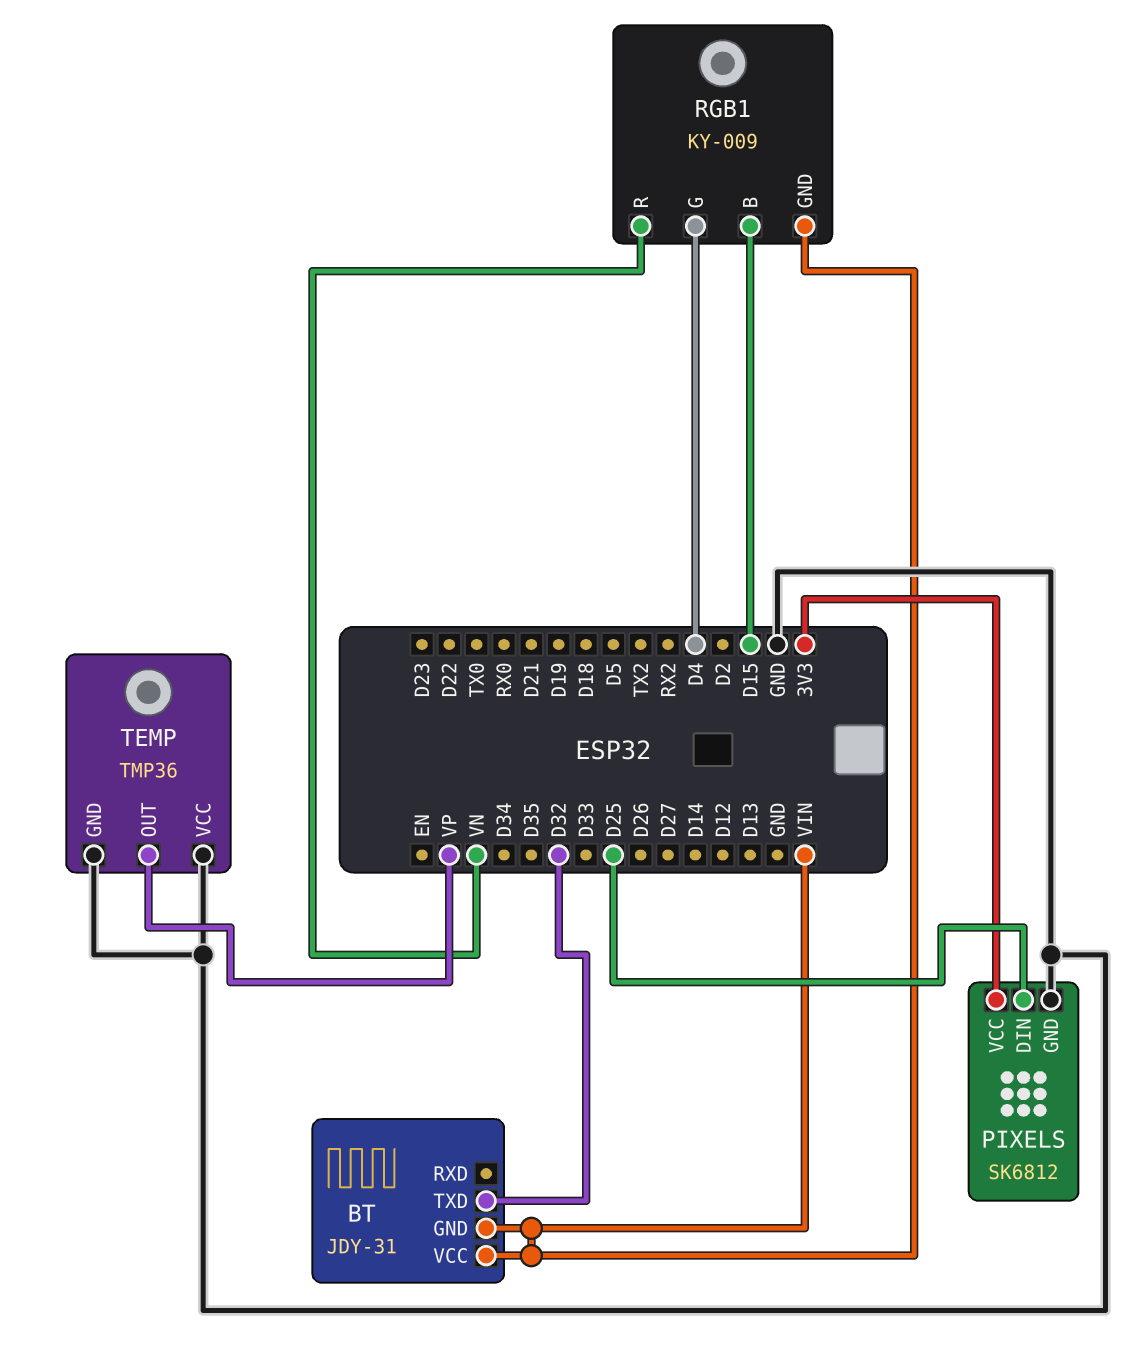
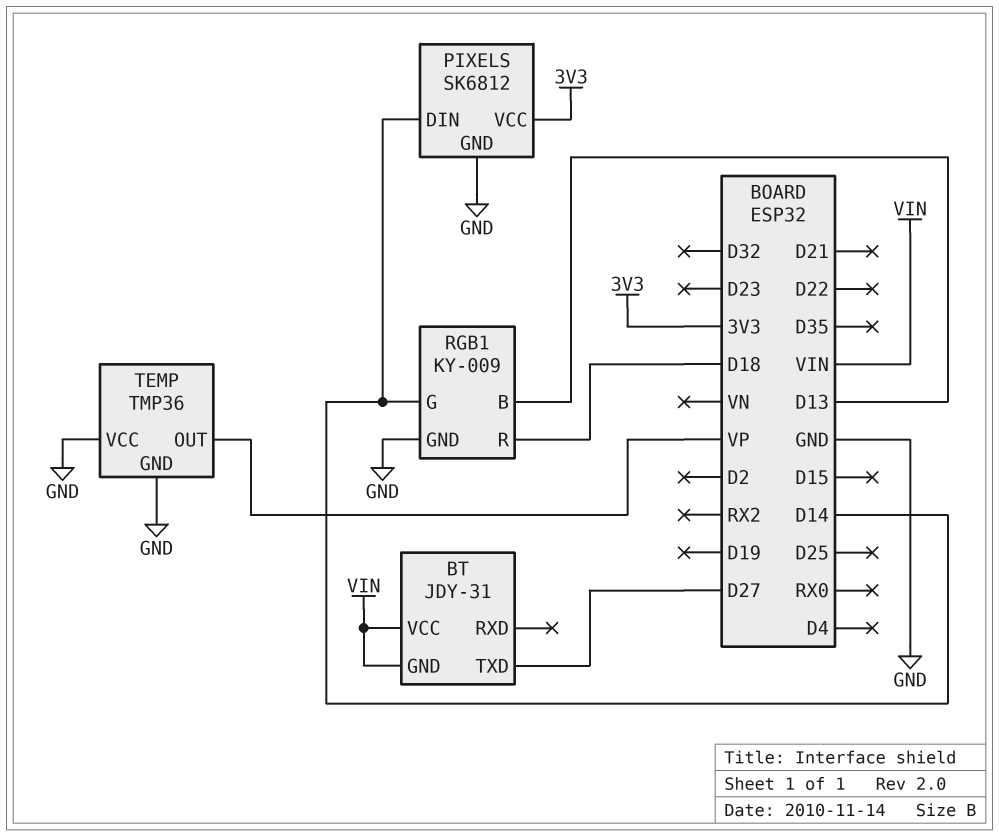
BT pin TXD: D32 -> D27
PIXELS pin DIN: D25 -> D14
RGB1 pin B: D15 -> D13
RGB1 pin G: D4 -> D14
RGB1 pin GND: VIN -> GND
RGB1 pin R: VN -> D18

